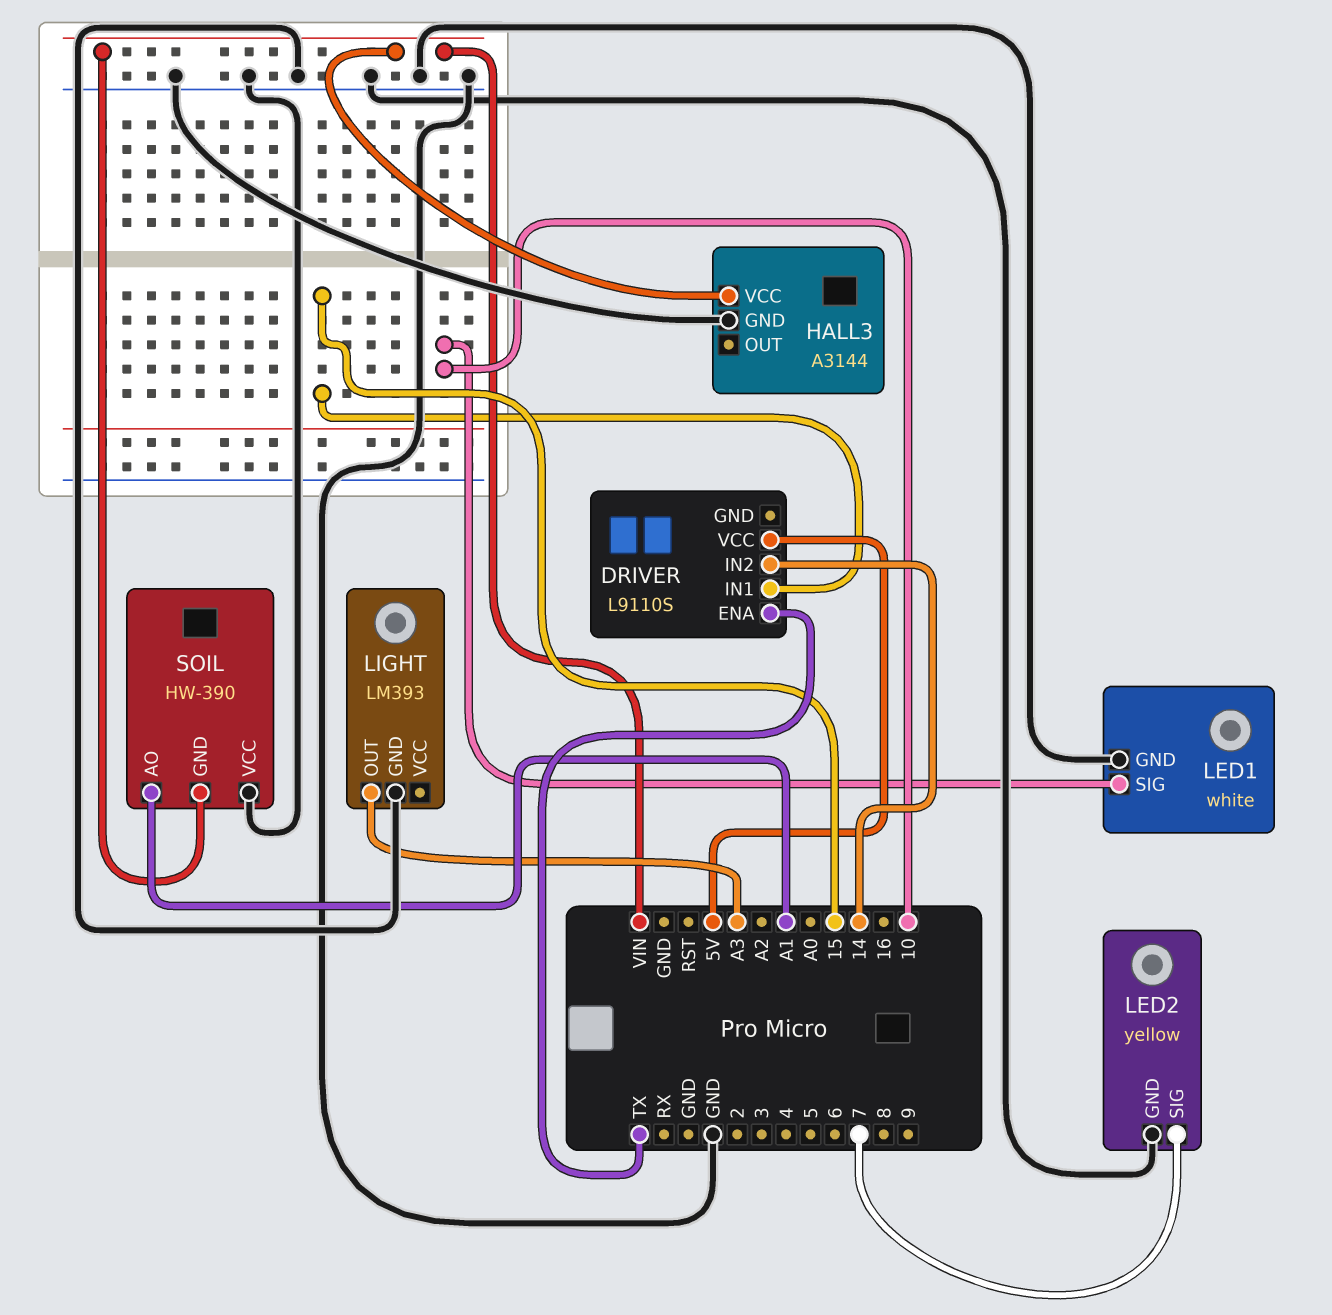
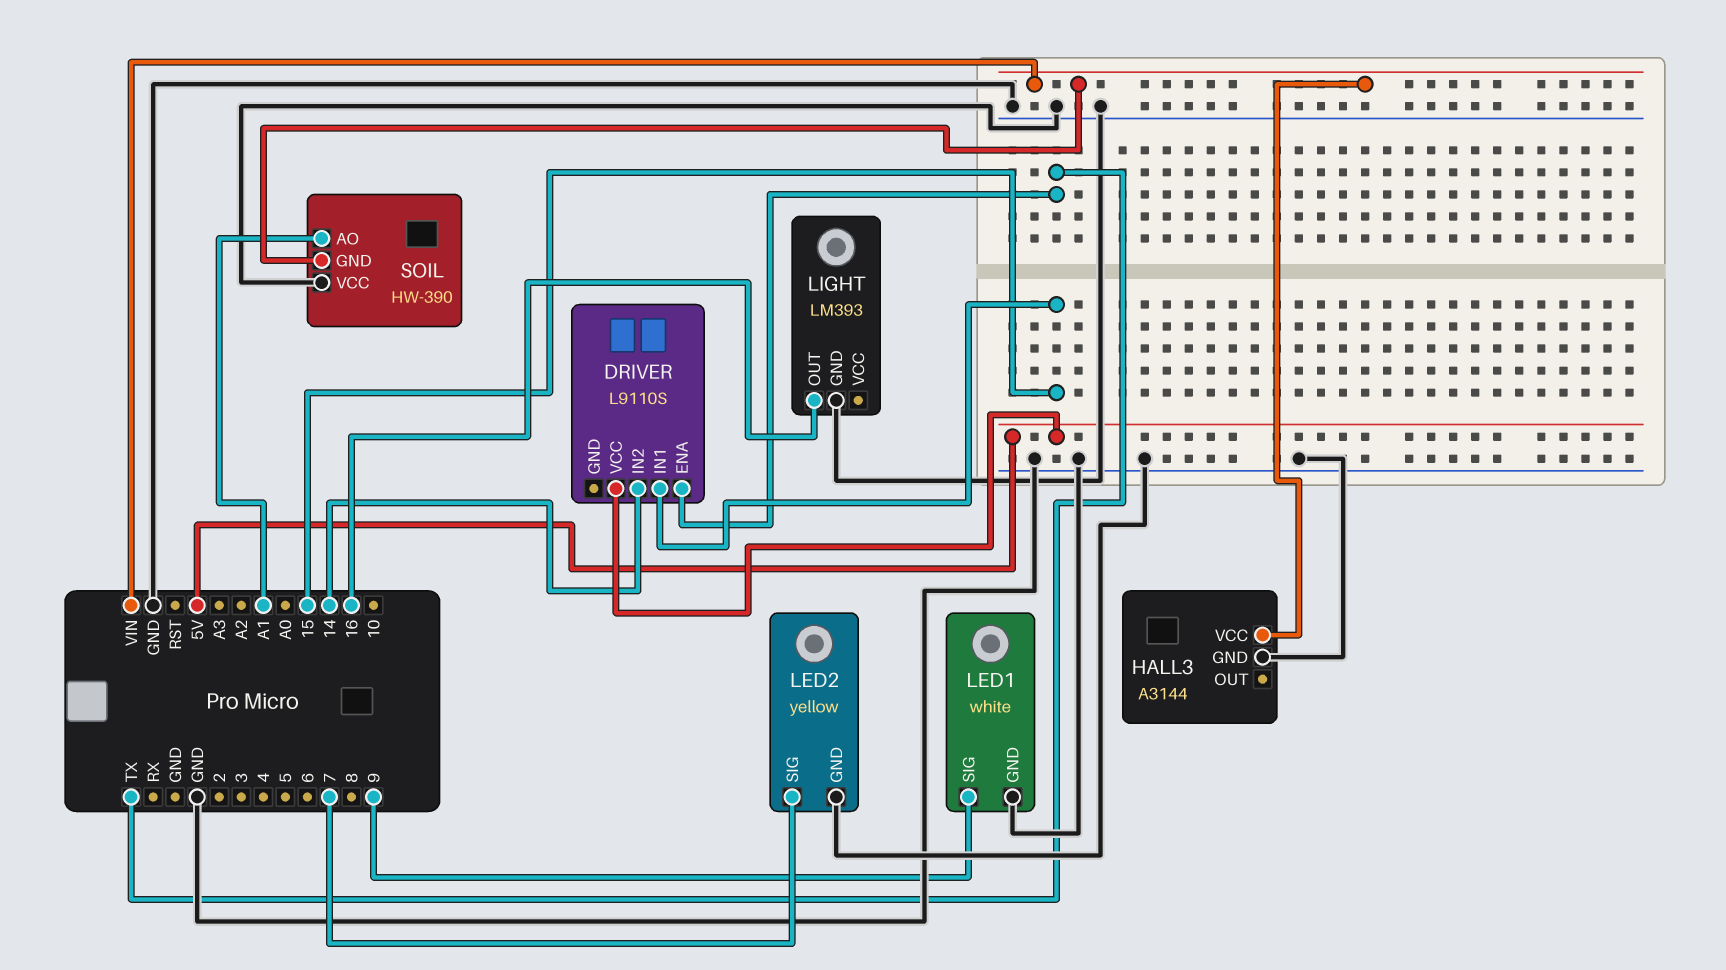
LED1 pin SIG: 10 -> 9
LIGHT pin OUT: A3 -> 16

